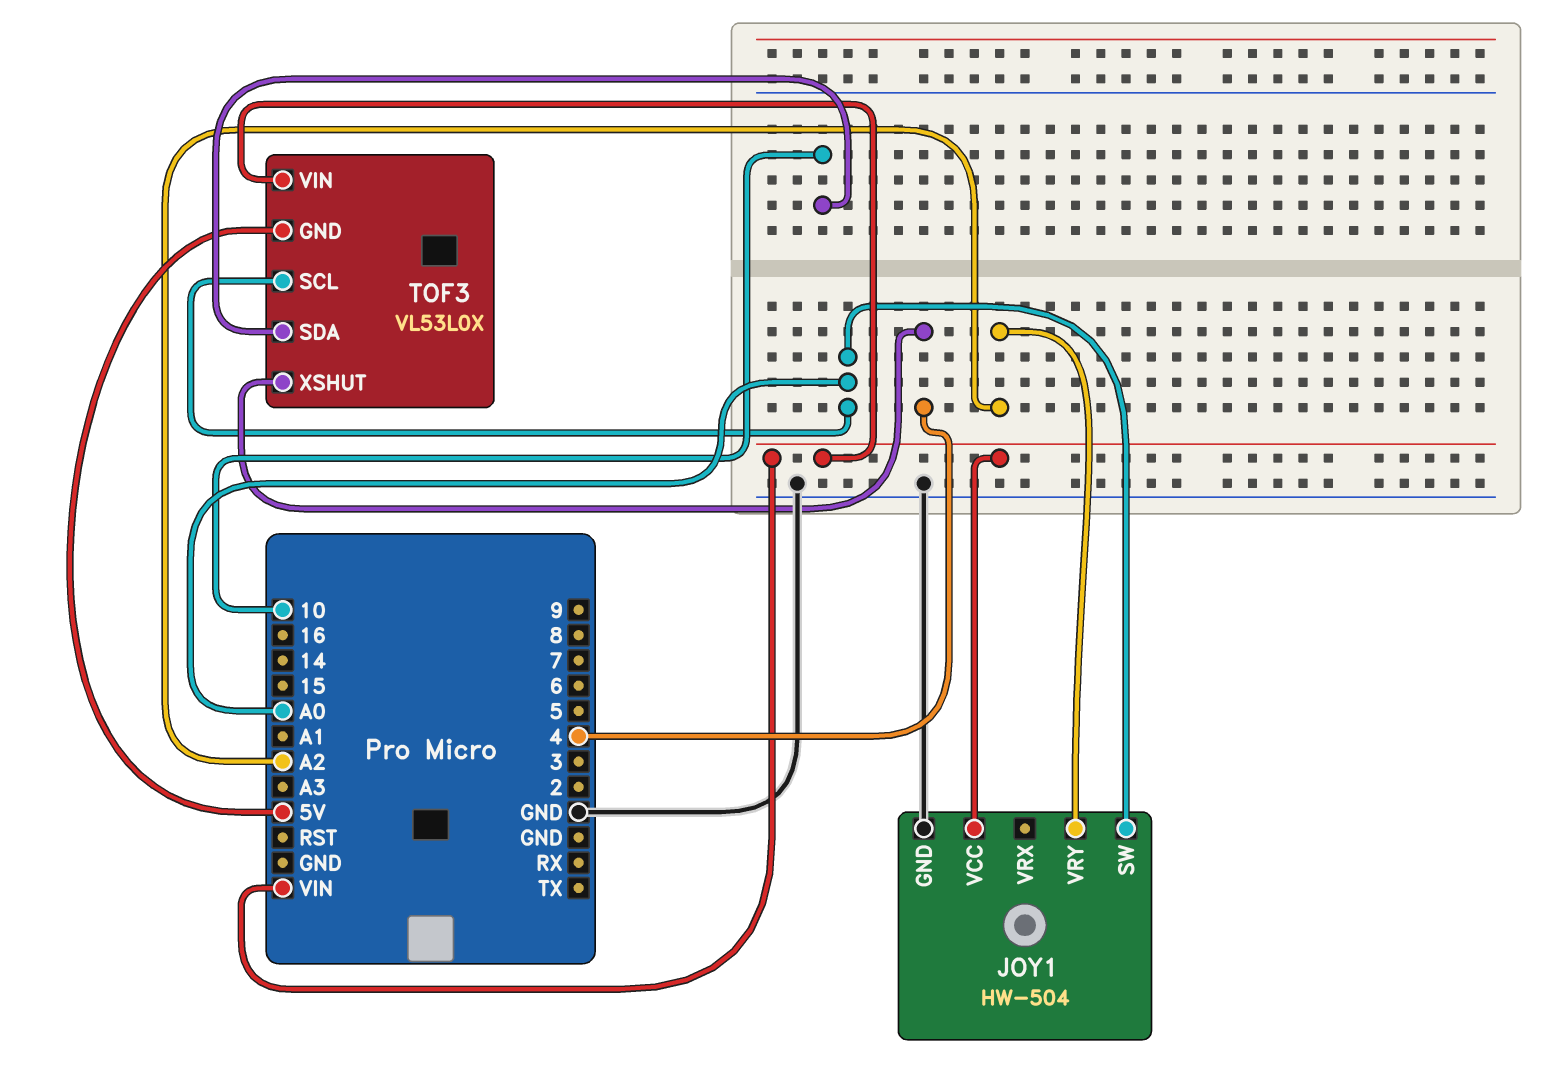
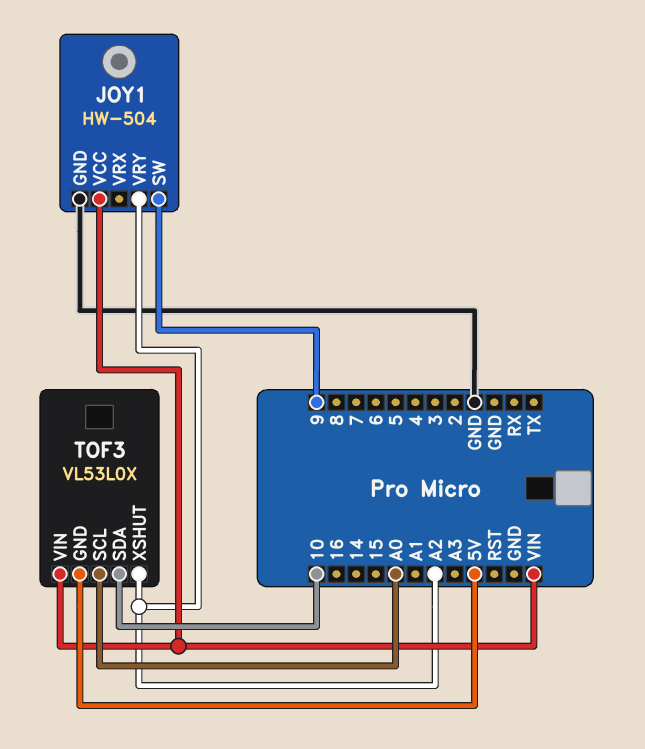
JOY1 pin SW: A0 -> 9
TOF3 pin XSHUT: 4 -> A2

